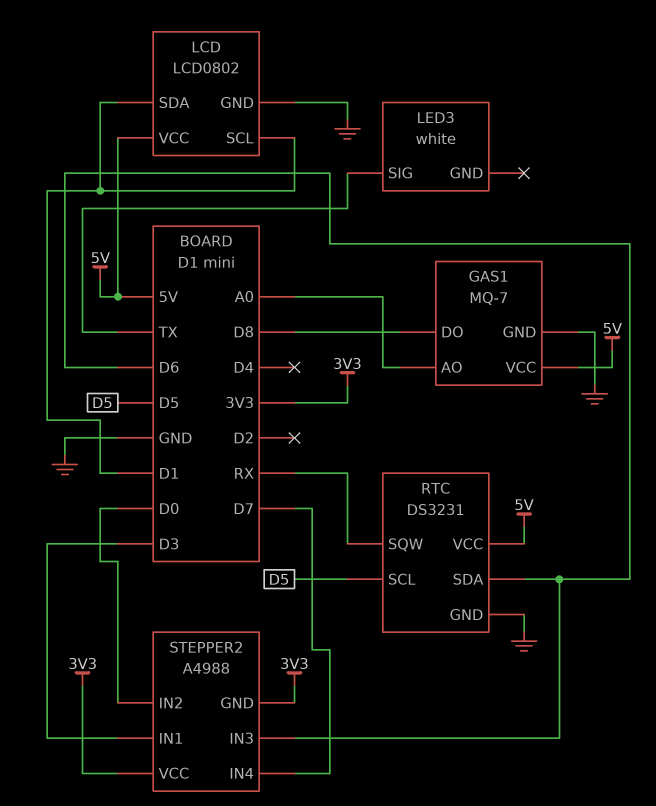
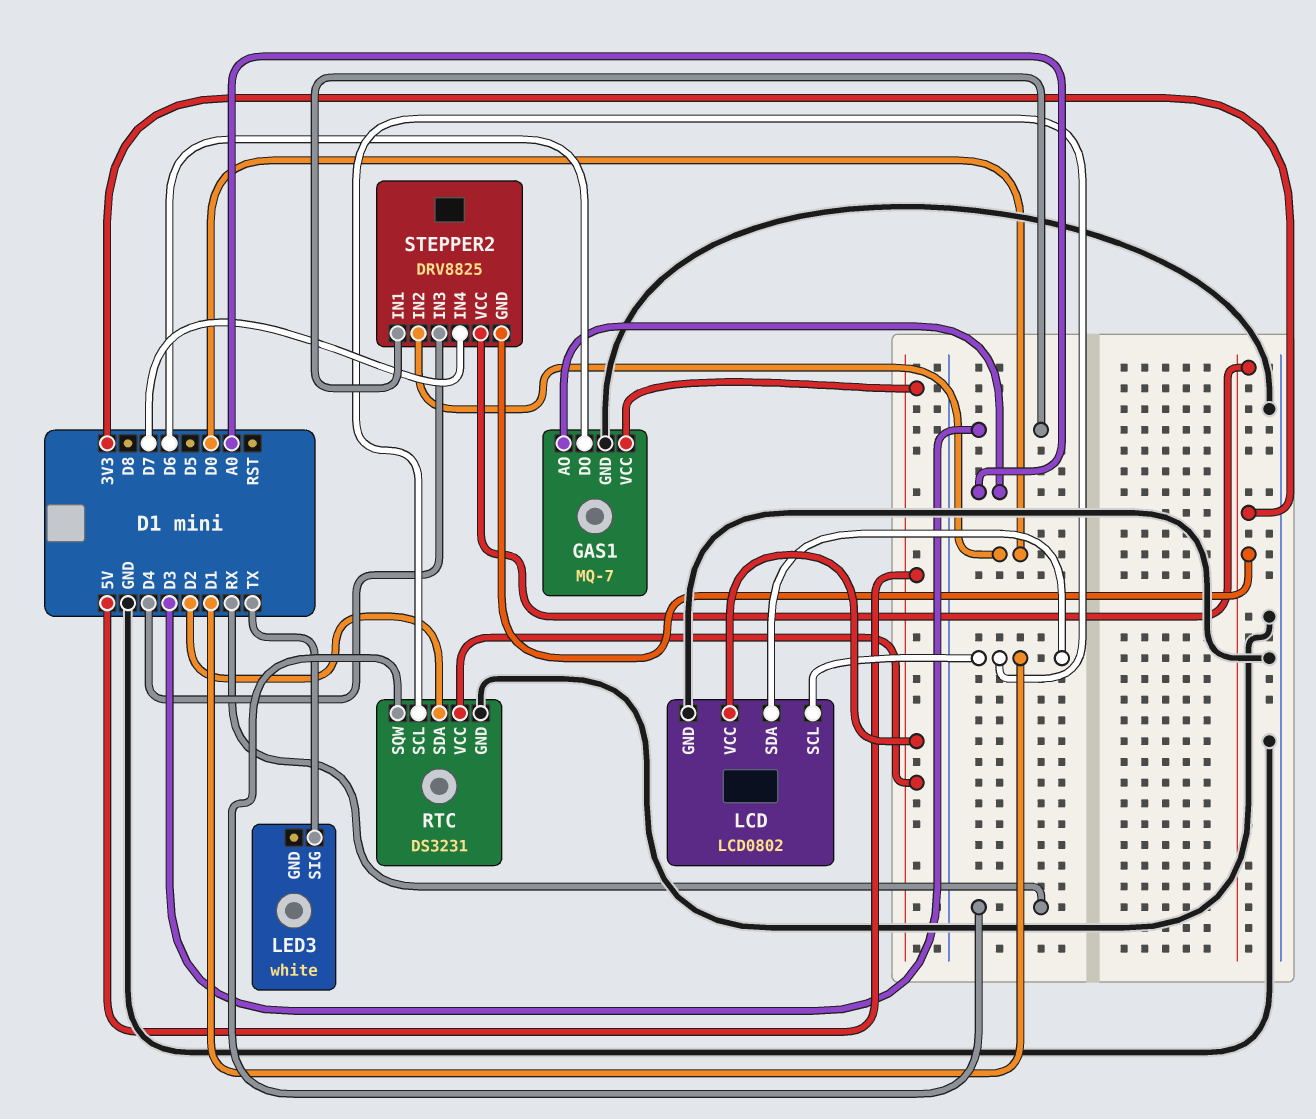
GAS1 pin DO: D8 -> D6
RTC pin SCL: D5 -> D1
RTC pin SDA: D6 -> D2
STEPPER2: A4988 -> DRV8825
STEPPER2 pin IN3: D6 -> D4

